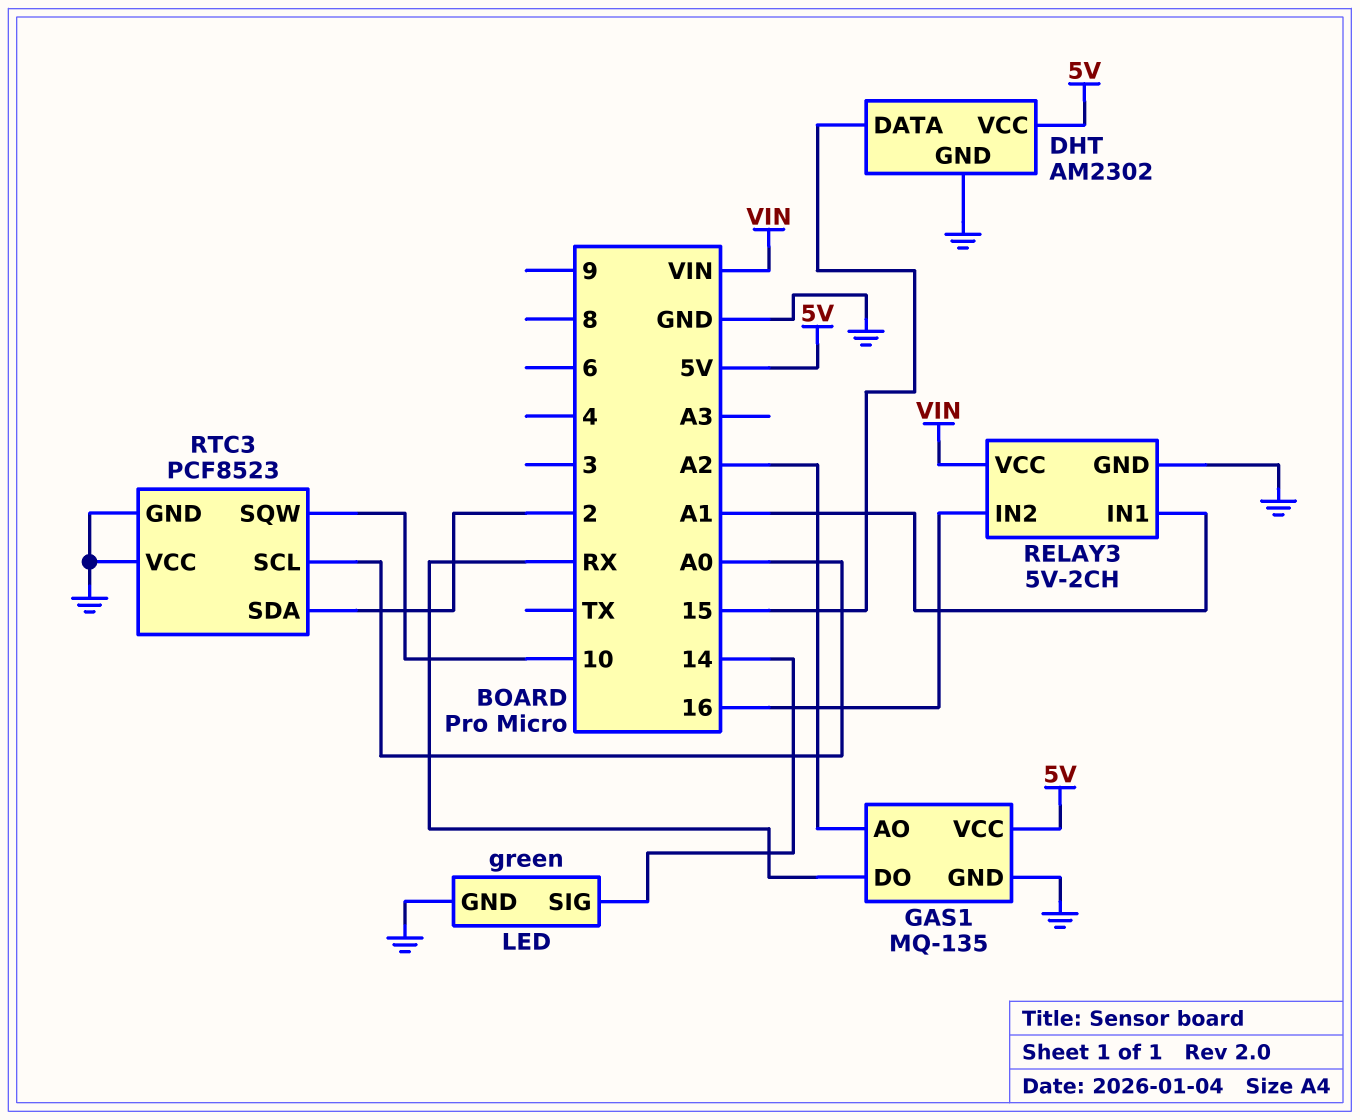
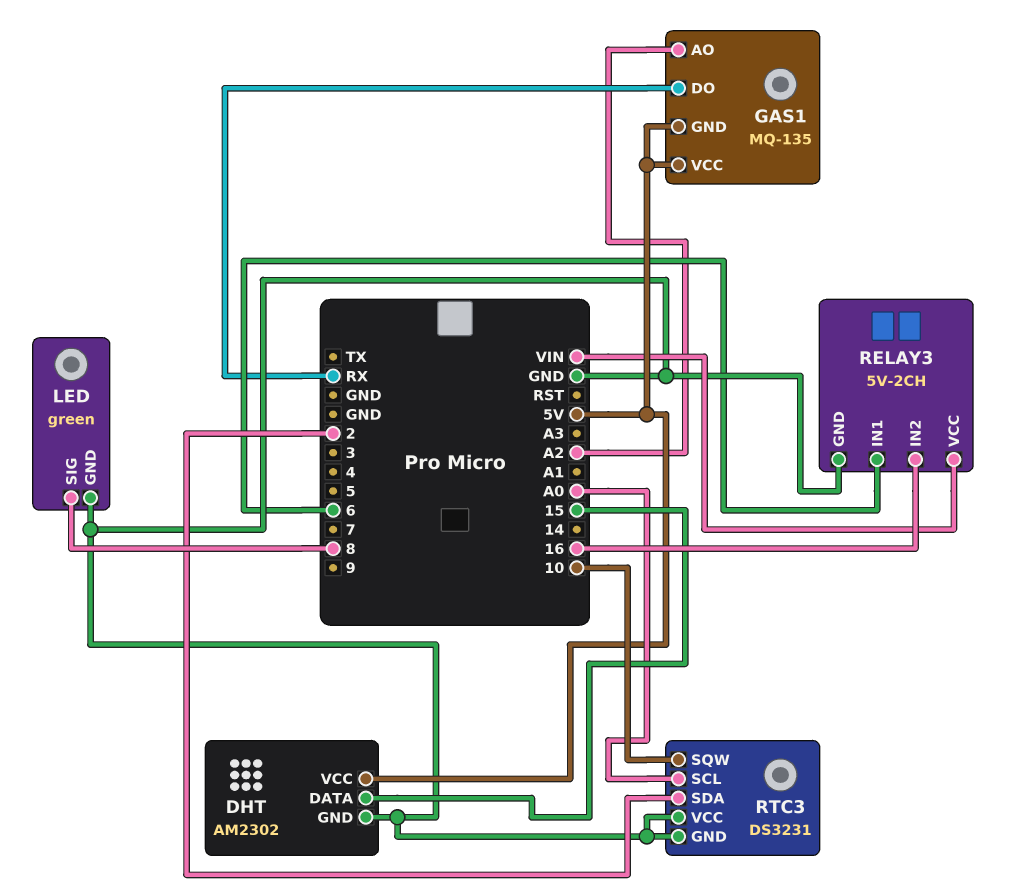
GAS1 pin GND: GND -> 5V
LED pin SIG: 14 -> 8
RELAY3 pin IN1: A1 -> 6
RTC3: PCF8523 -> DS3231

